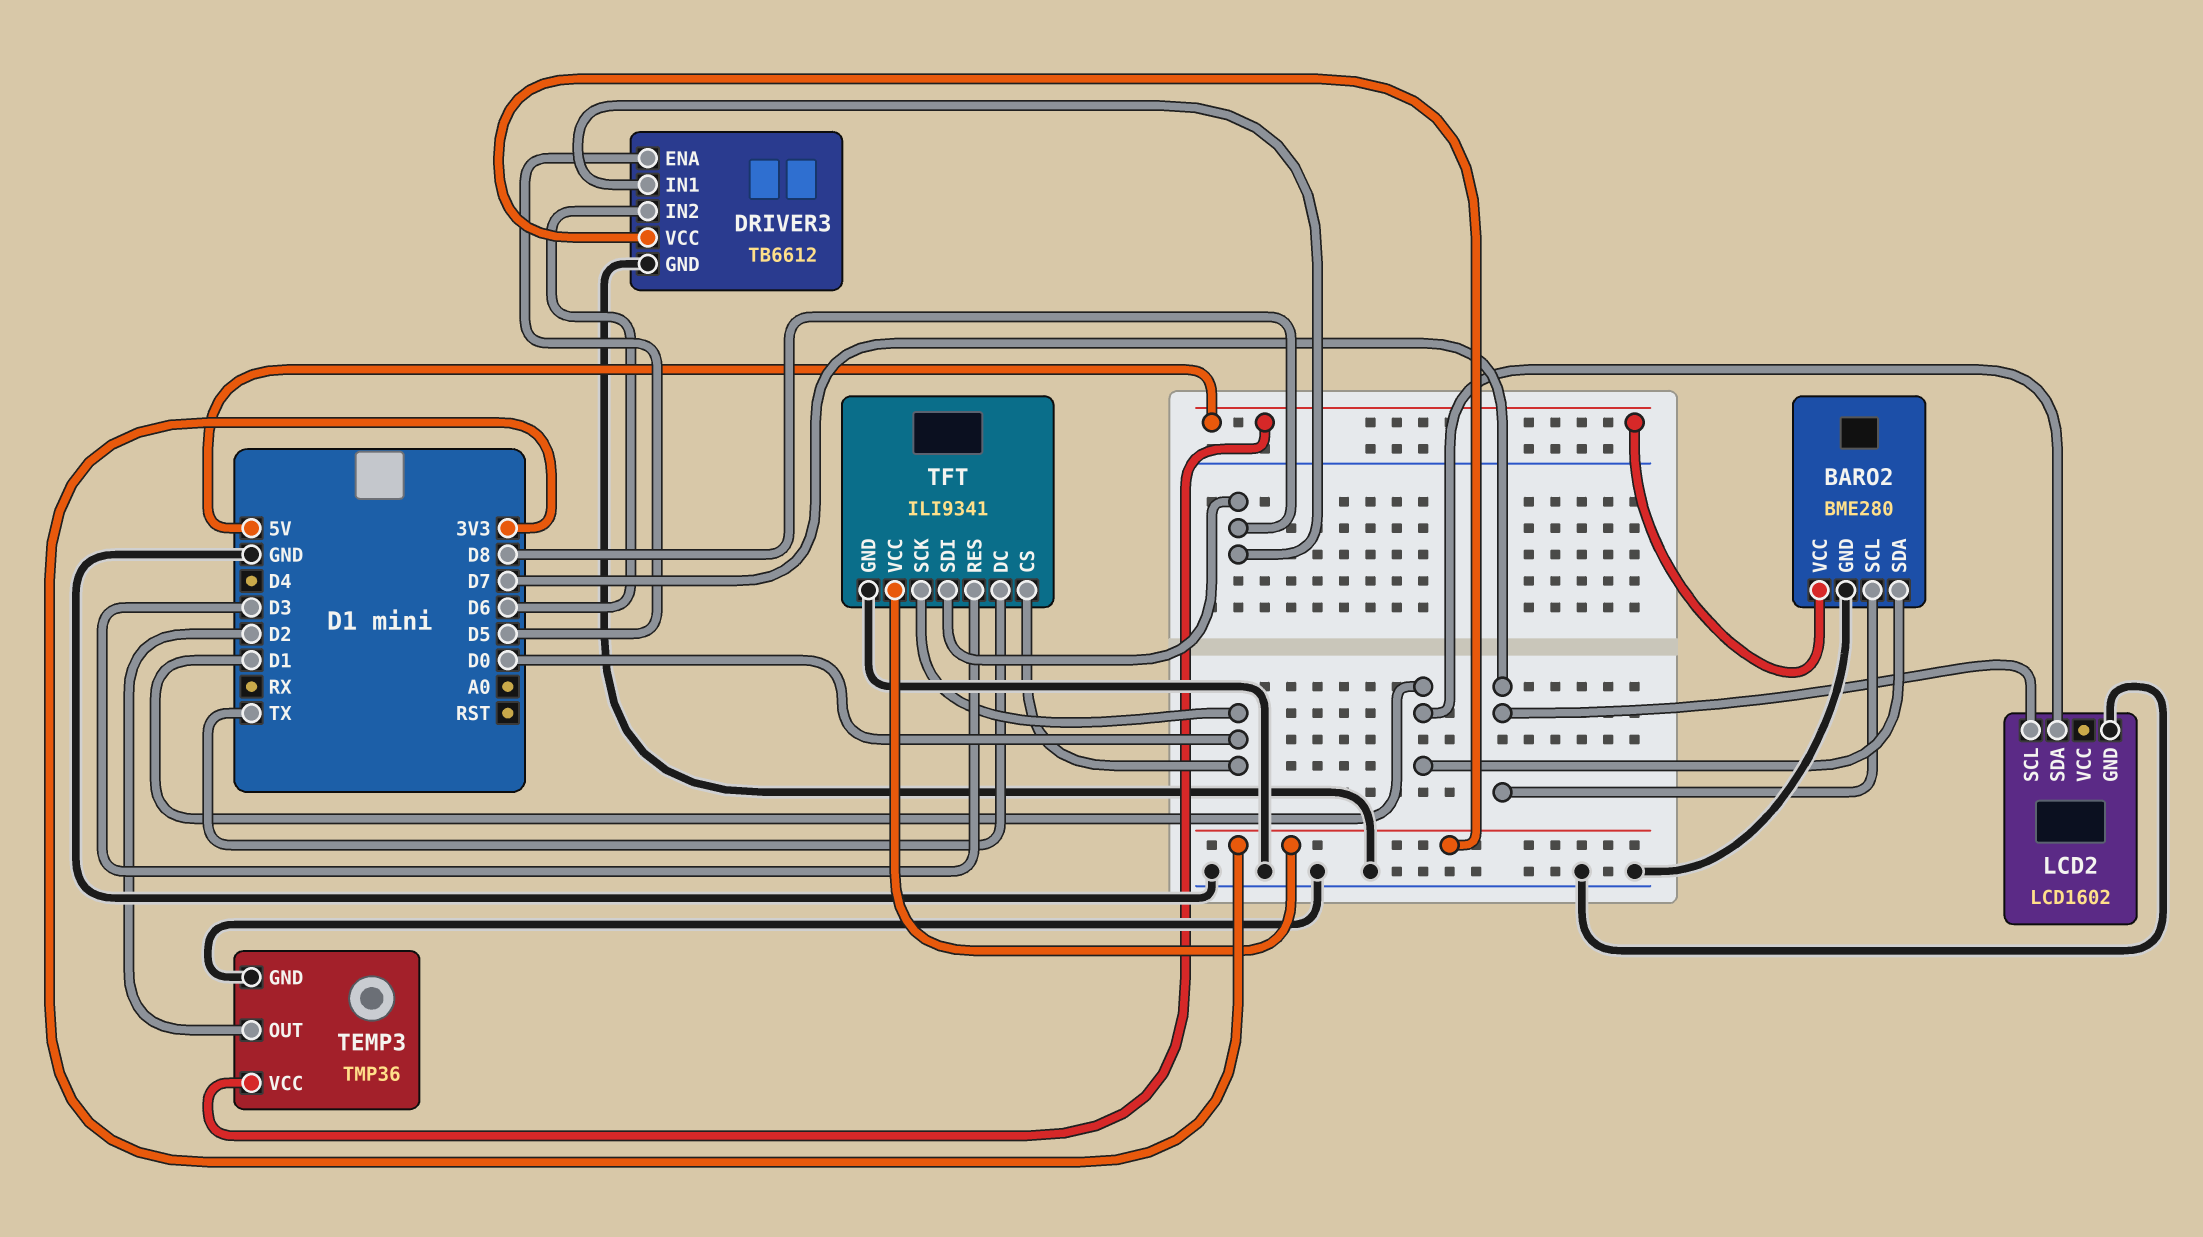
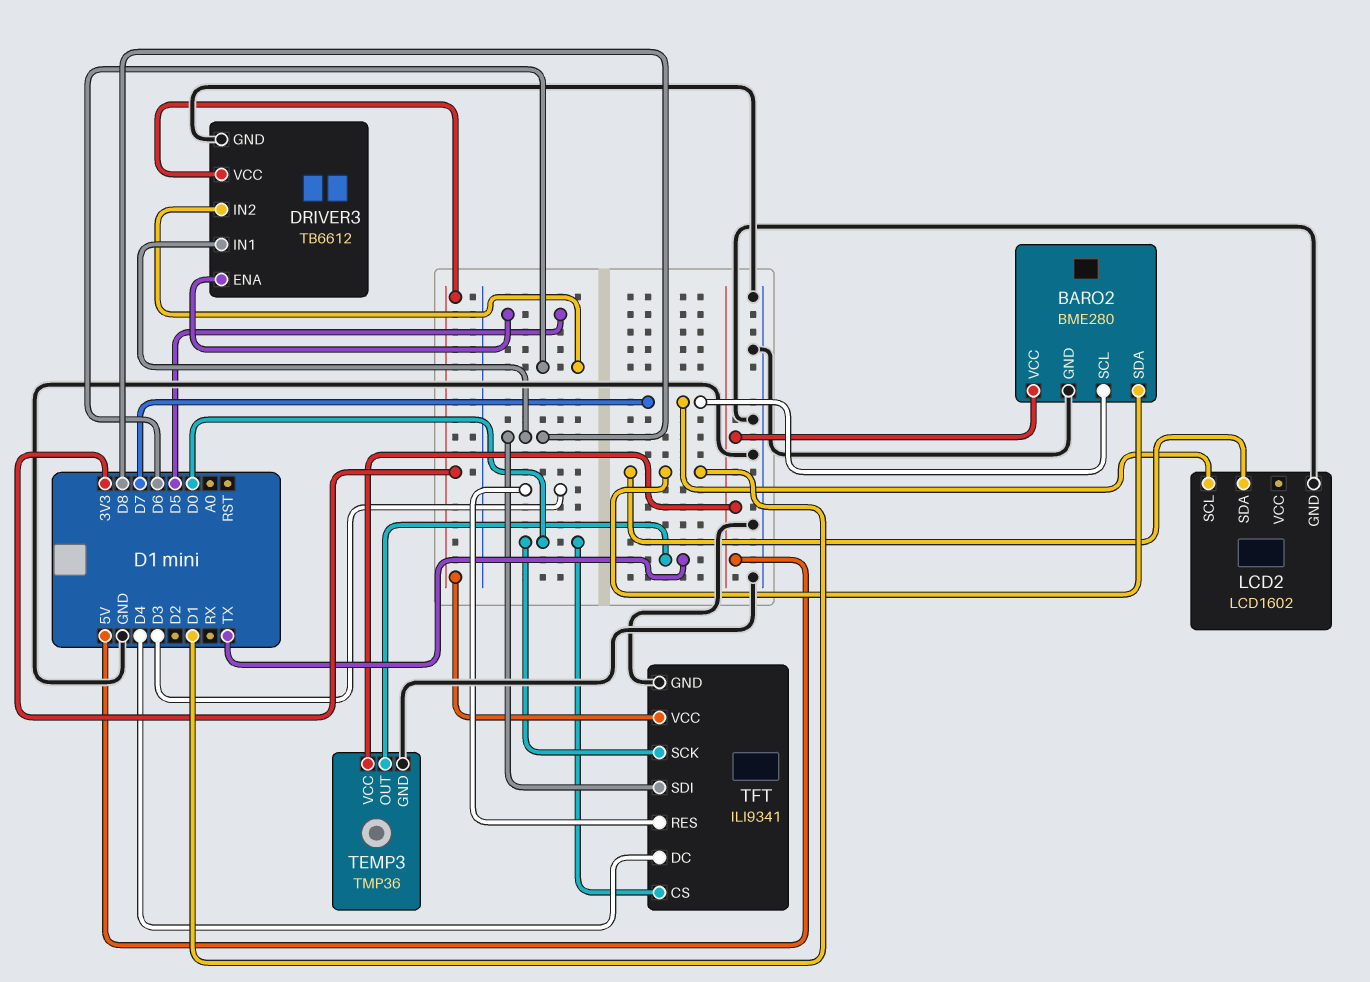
TEMP3 pin OUT: D2 -> TX
TFT pin DC: TX -> D4

